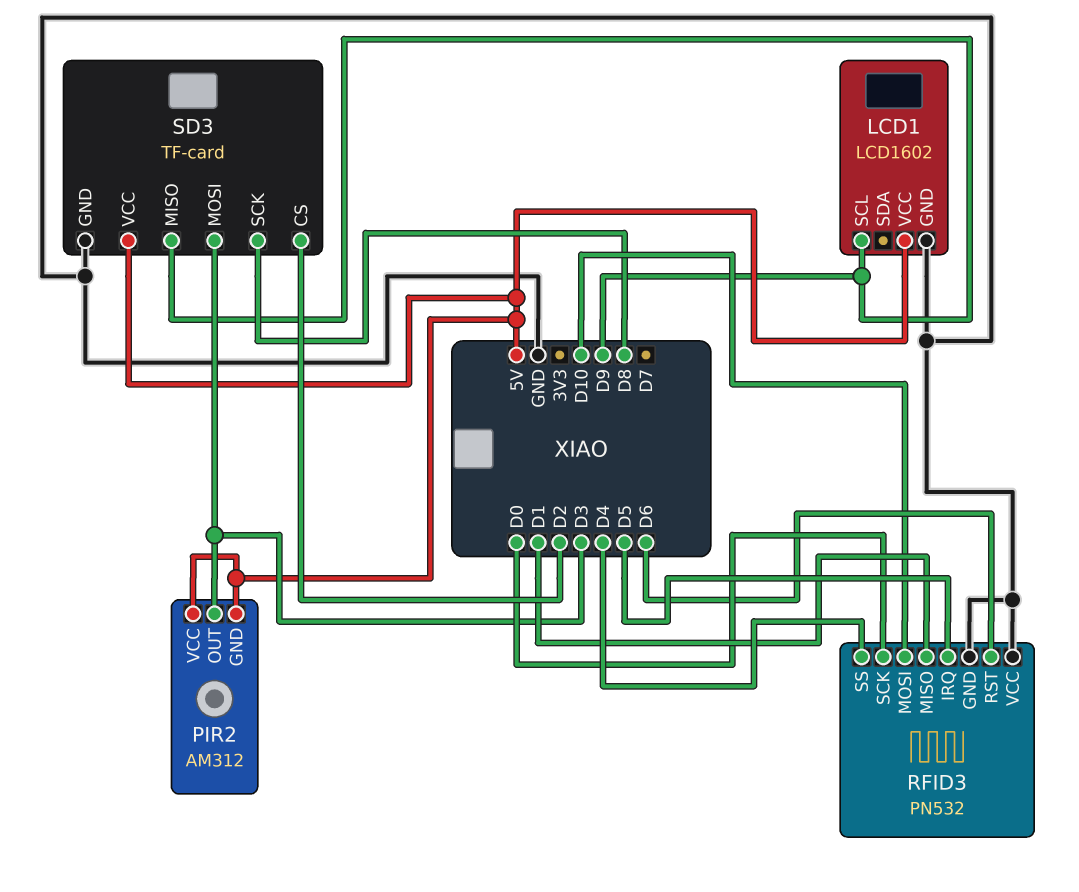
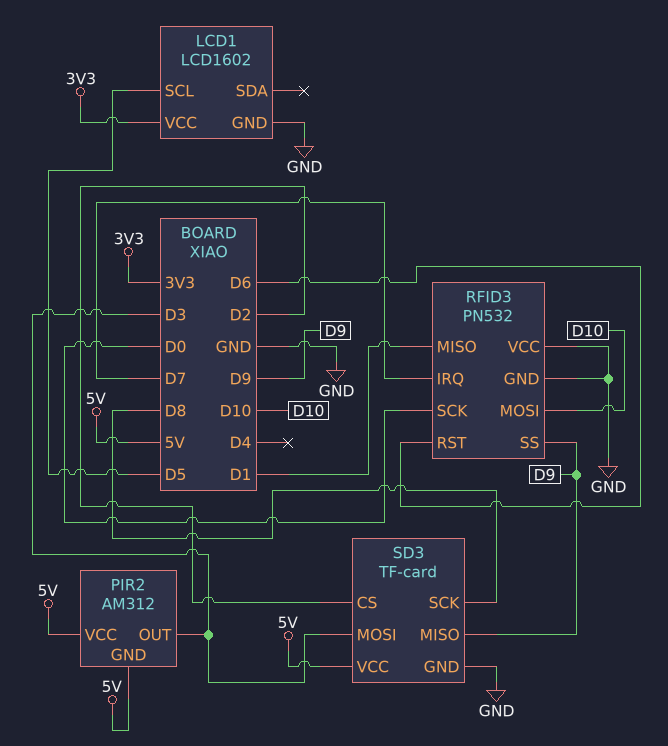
LCD1 pin SCL: D9 -> D5
LCD1 pin VCC: 5V -> 3V3
RFID3 pin IRQ: D5 -> D7
RFID3 pin SS: D4 -> D9

